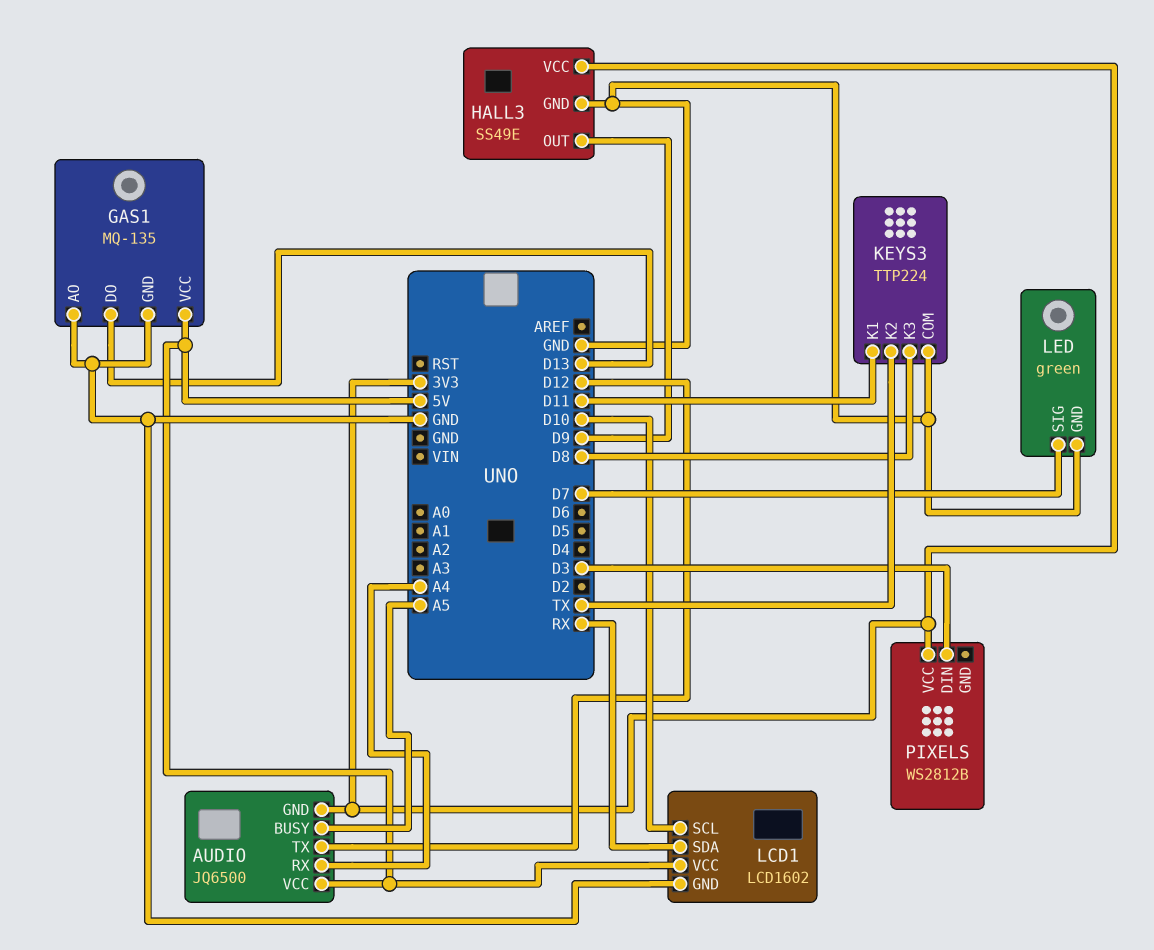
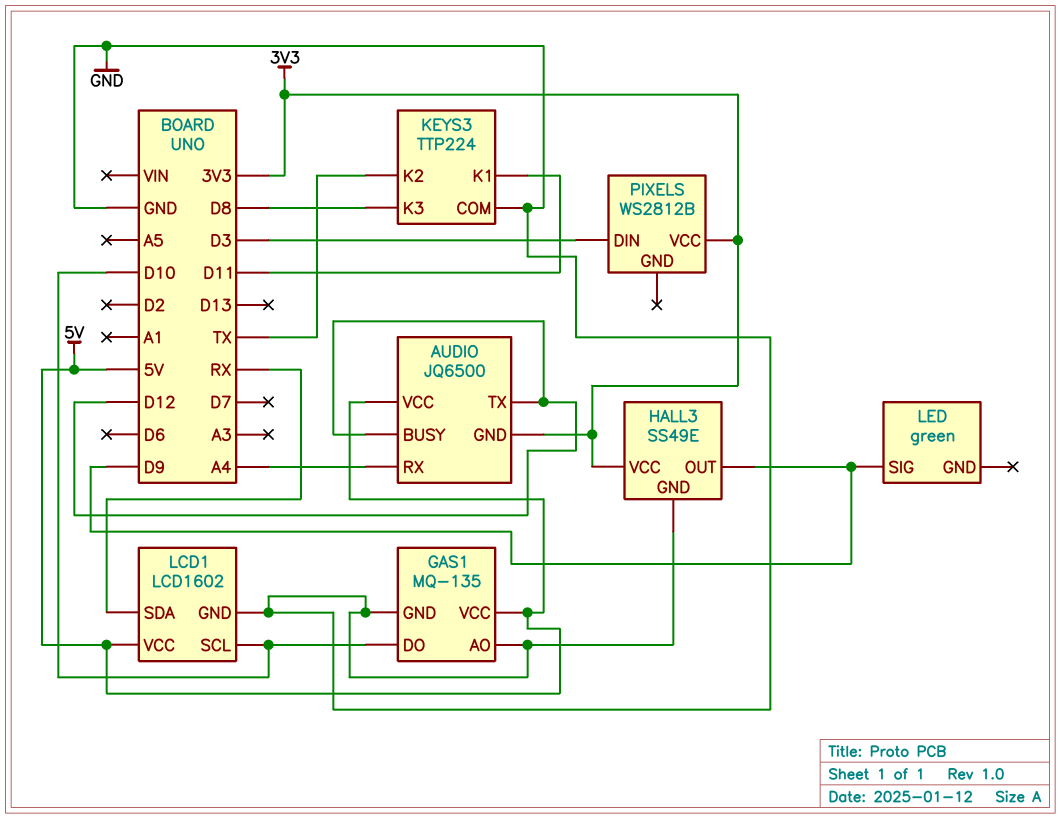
AUDIO pin BUSY: A5 -> D12
GAS1 pin DO: D13 -> D10
LED pin GND: GND -> none
LED pin SIG: D7 -> D9

